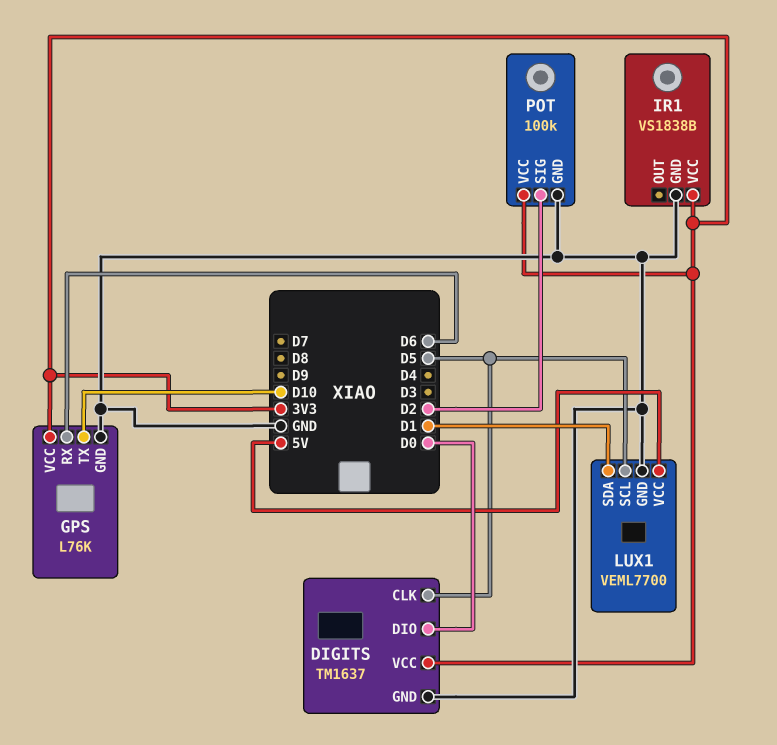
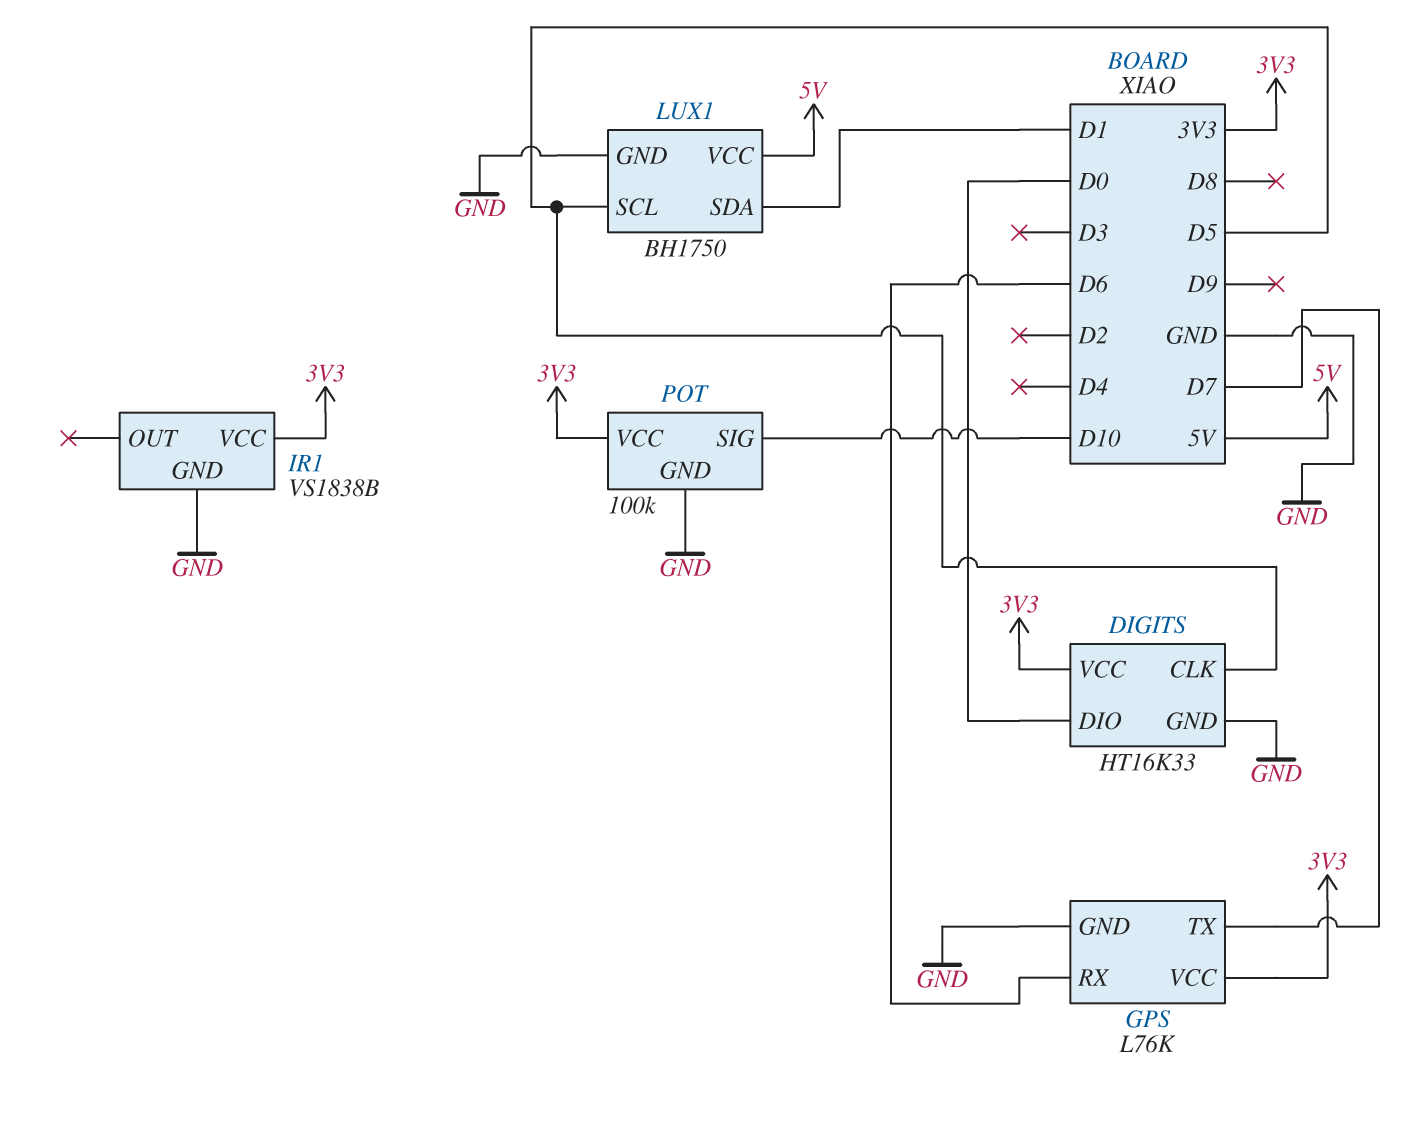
DIGITS: TM1637 -> HT16K33
GPS pin TX: D10 -> D7
LUX1: VEML7700 -> BH1750
POT pin SIG: D2 -> D10

